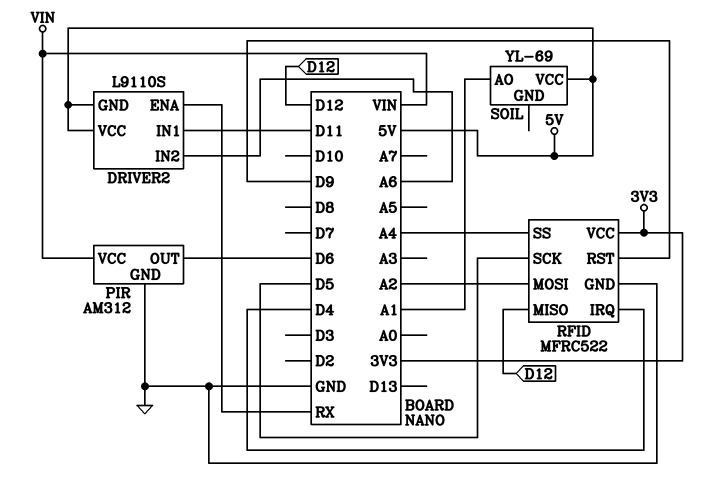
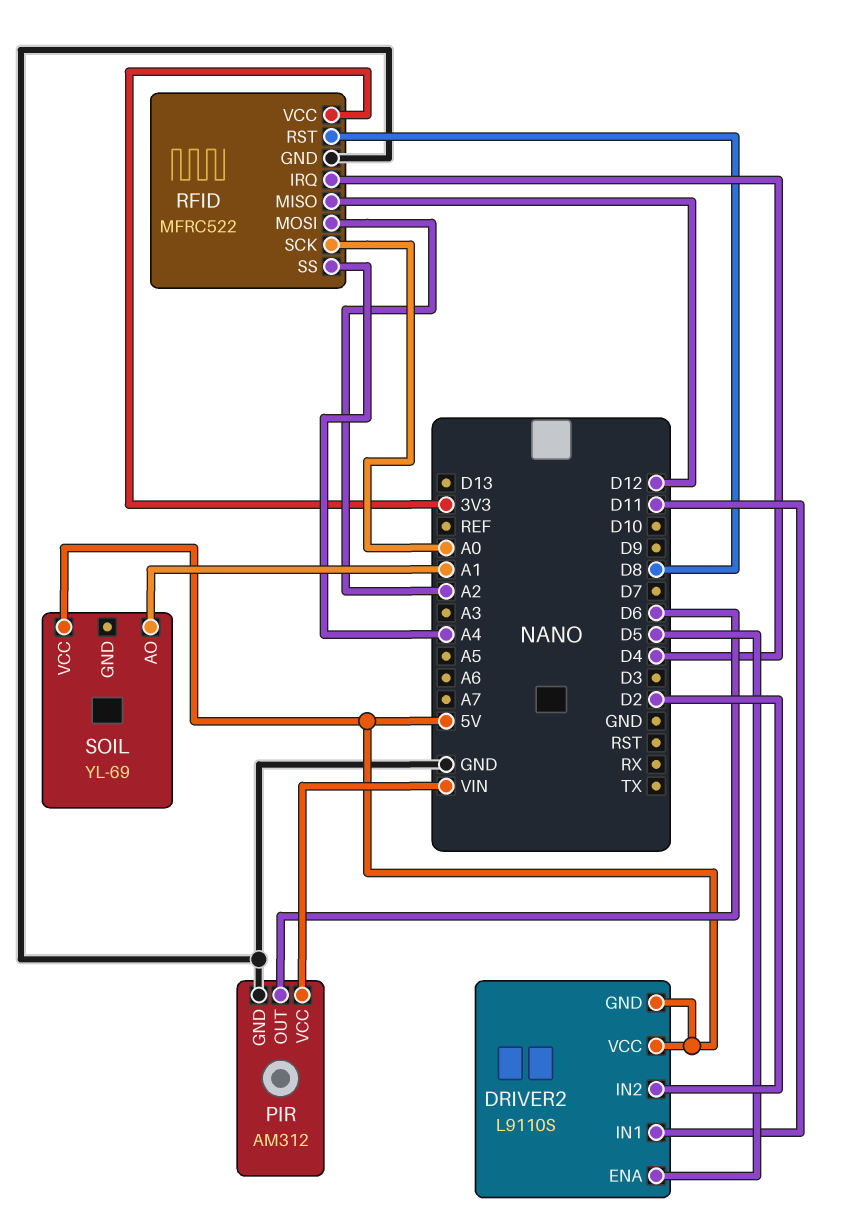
DRIVER2 pin ENA: RX -> D5
DRIVER2 pin IN2: A6 -> D2
RFID pin RST: D9 -> D8
RFID pin SCK: D5 -> A0

